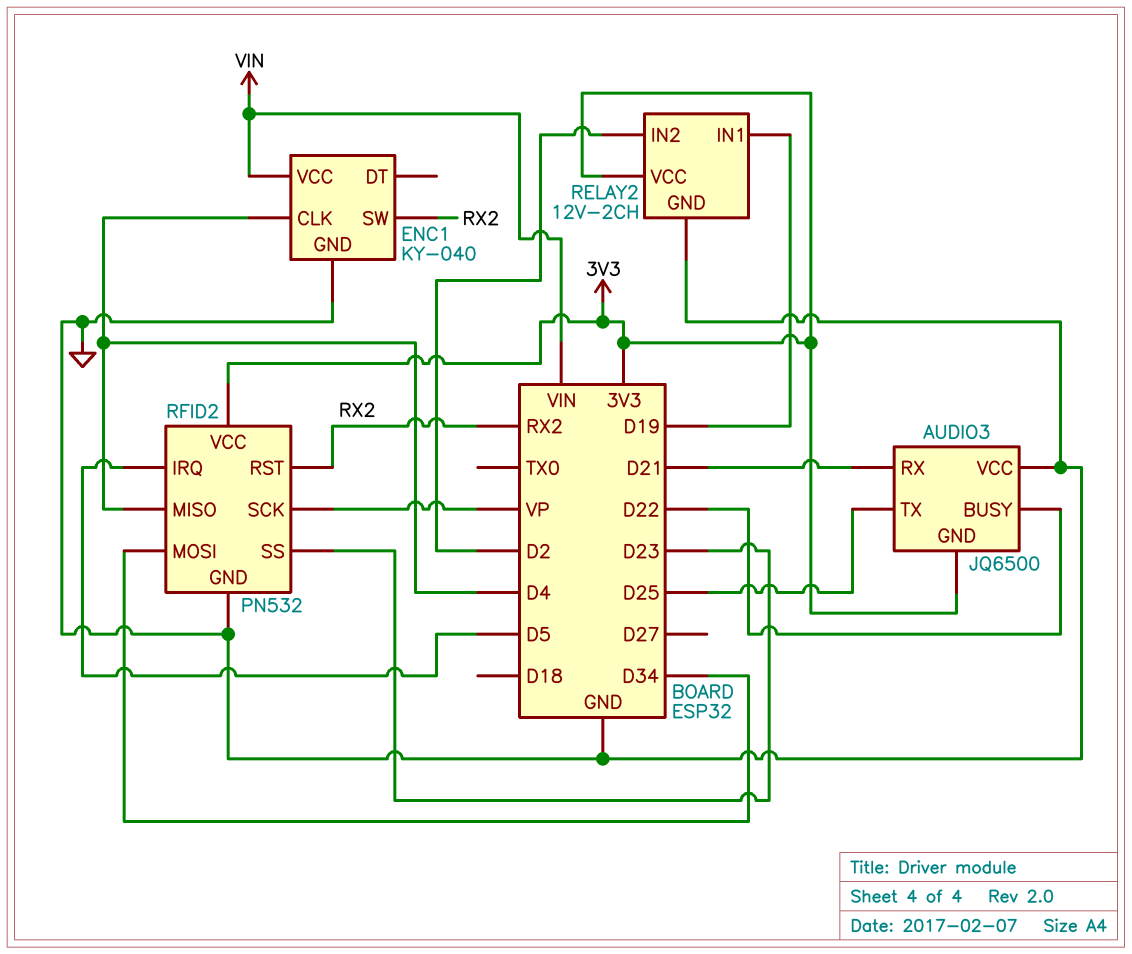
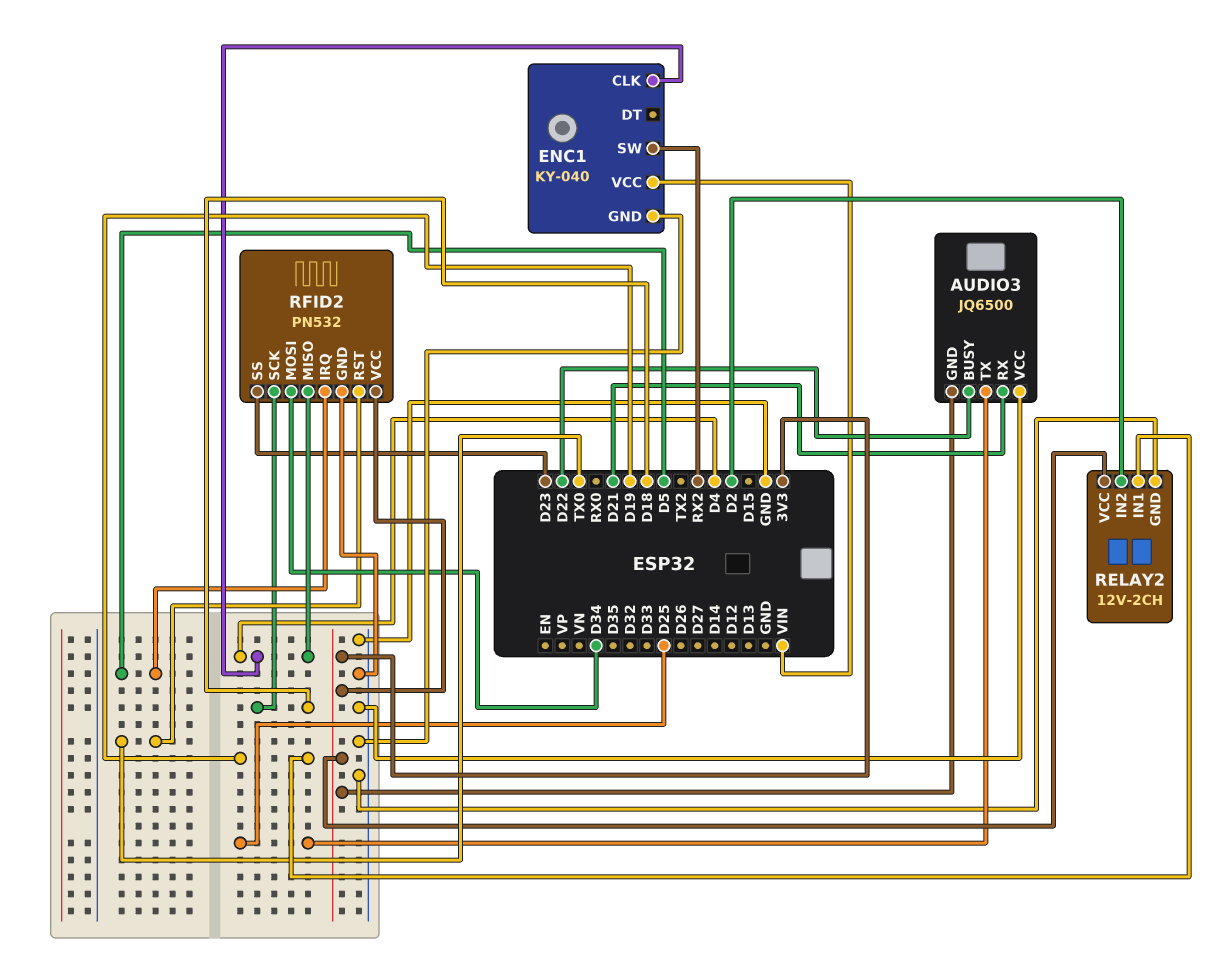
RFID2 pin RST: RX2 -> TX0
RFID2 pin SCK: VP -> D18

